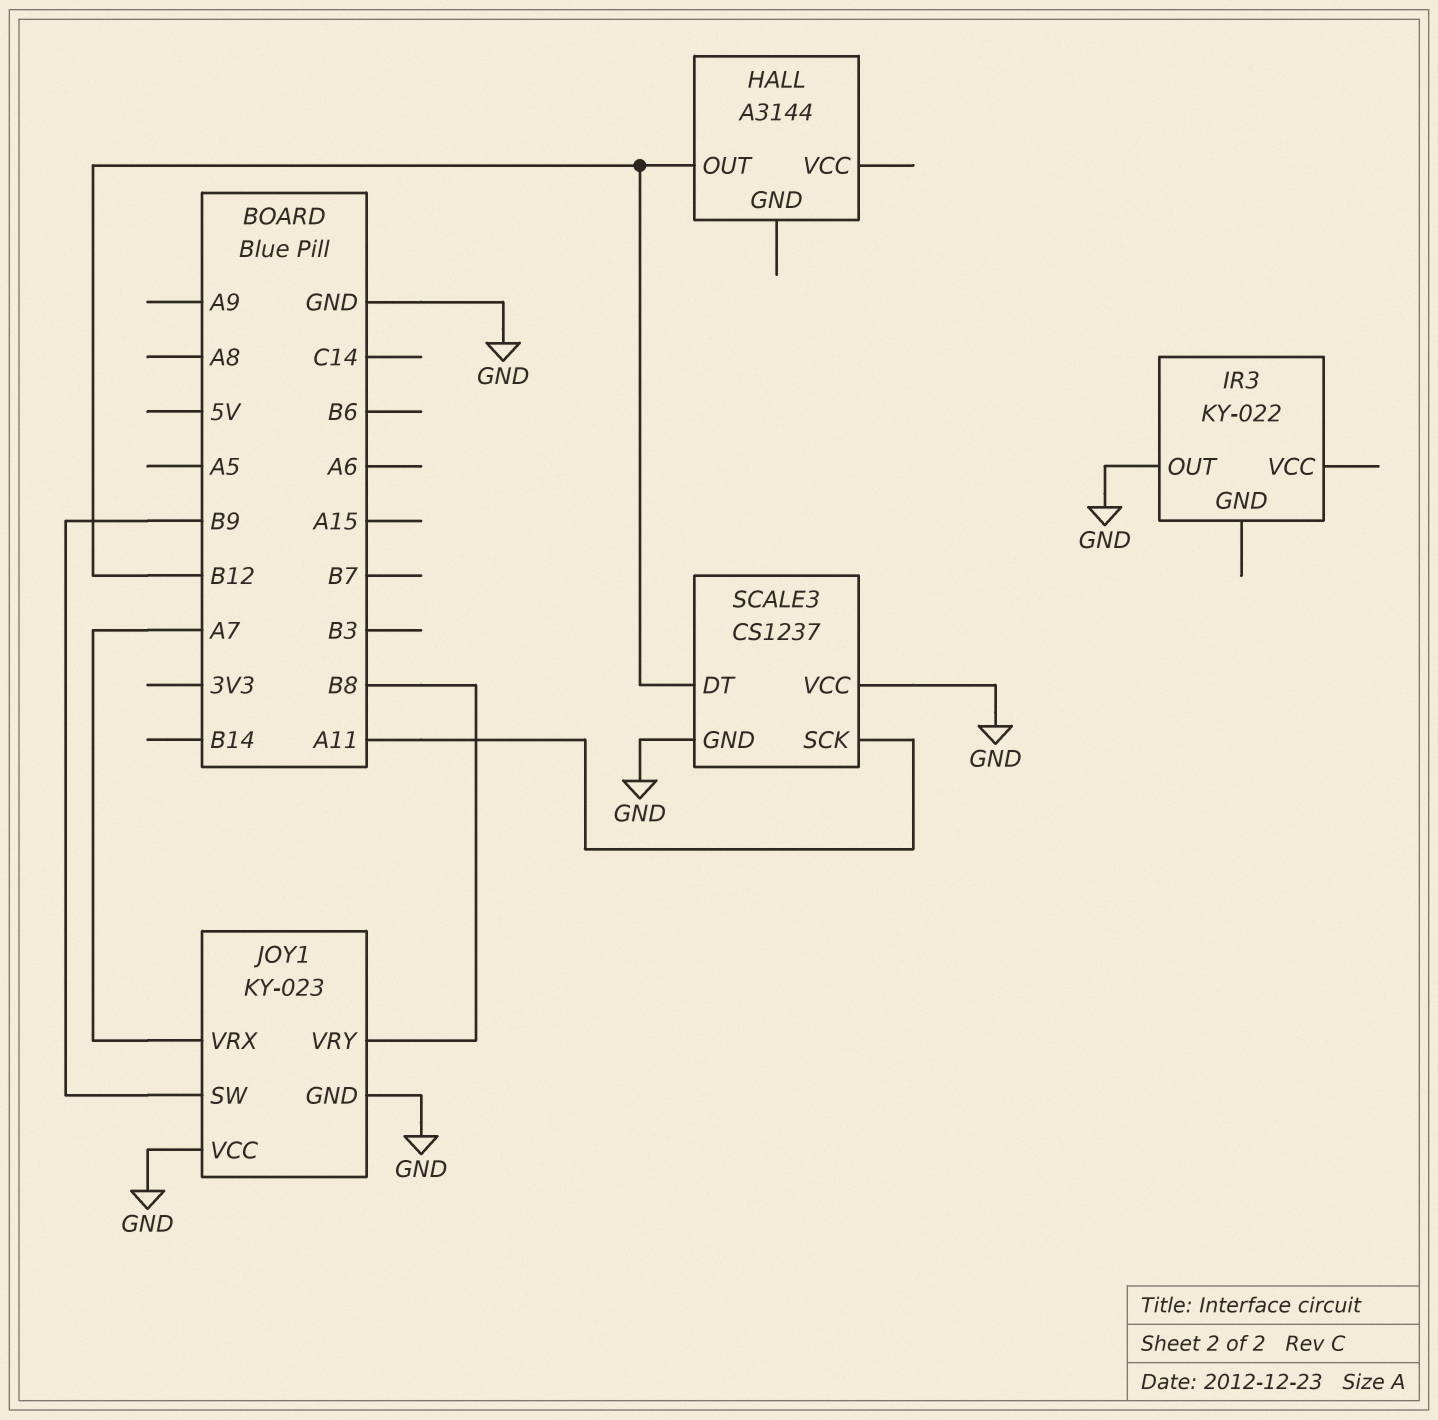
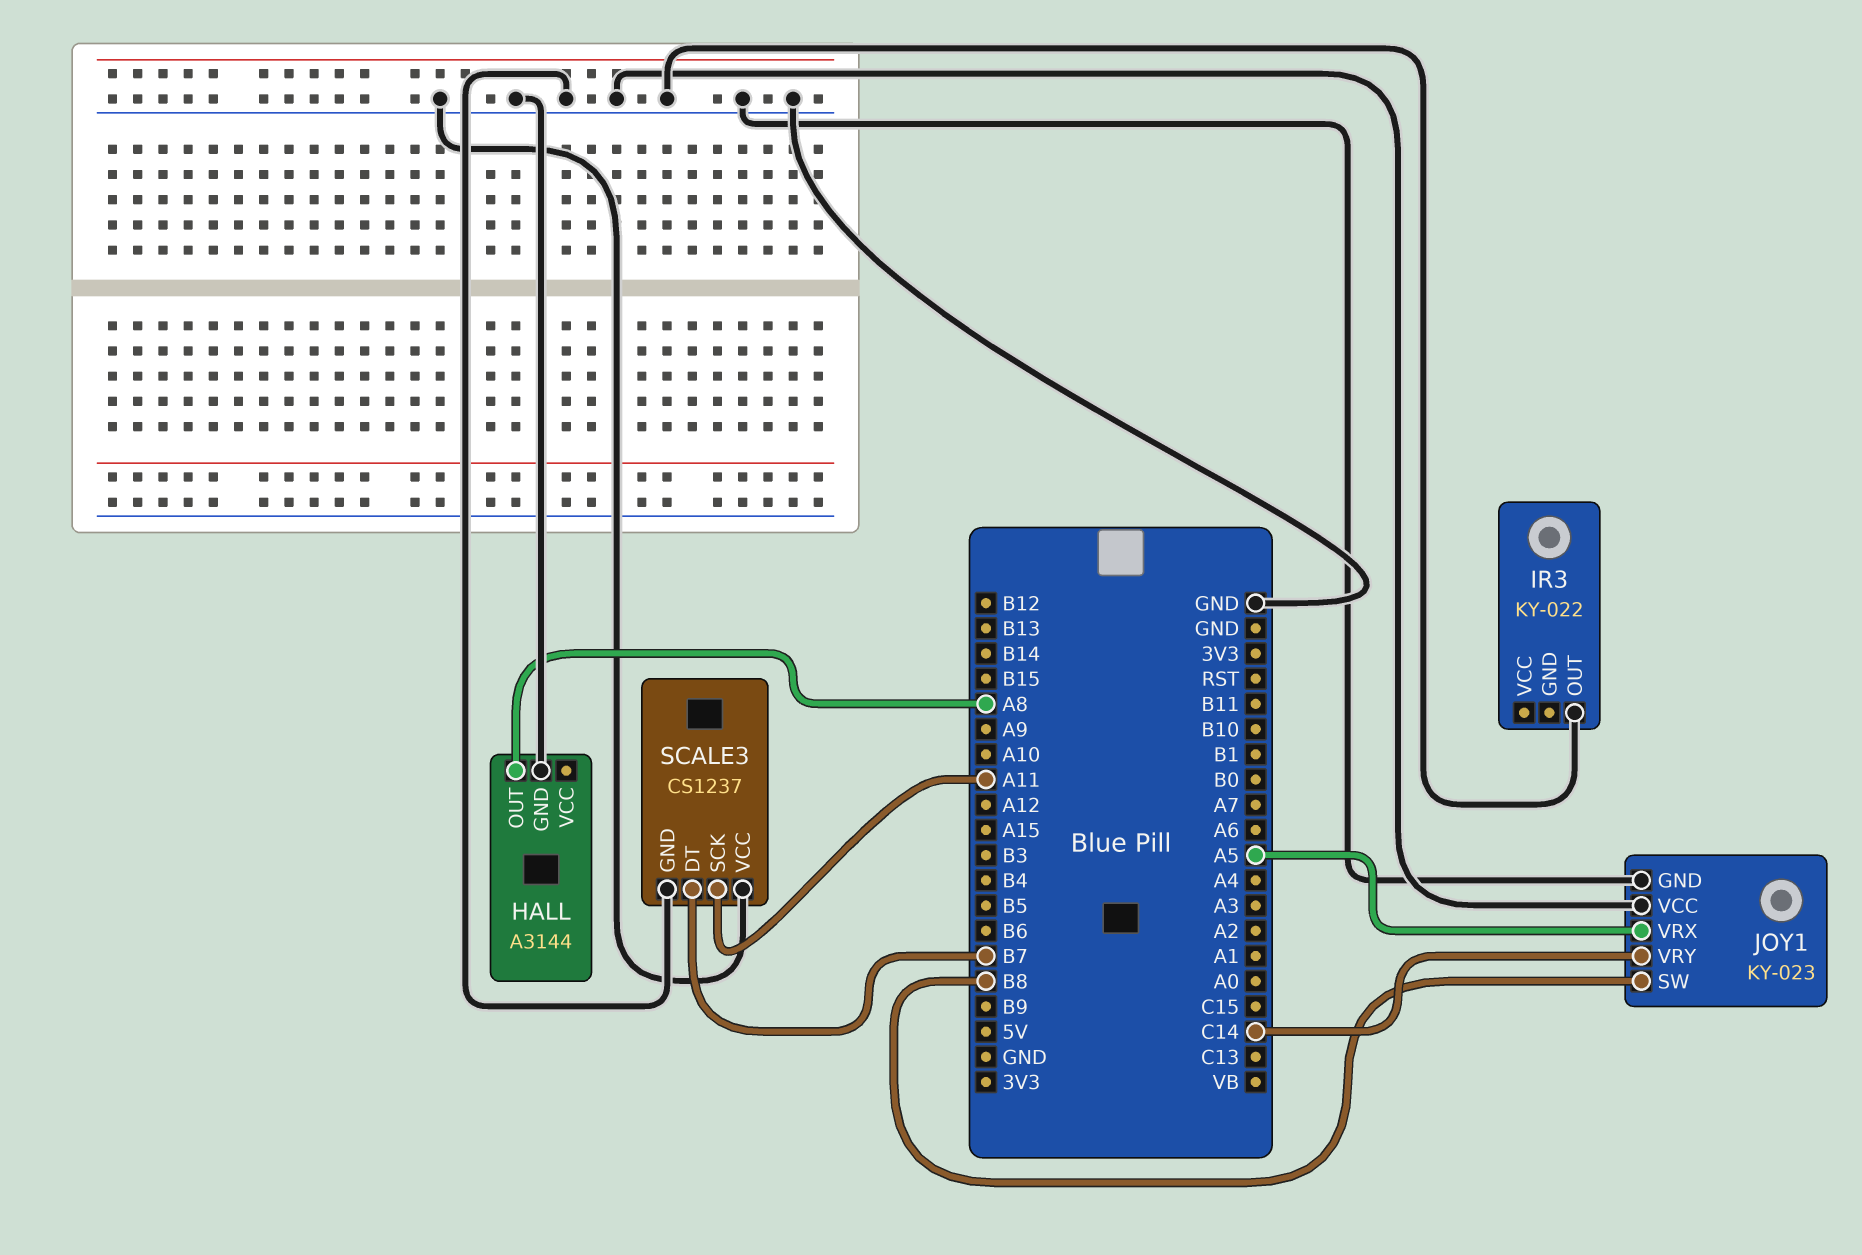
HALL pin GND: none -> GND
HALL pin OUT: B12 -> A8
JOY1 pin SW: B9 -> B8
JOY1 pin VRX: A7 -> A5
JOY1 pin VRY: B8 -> C14
SCALE3 pin DT: B12 -> B7

